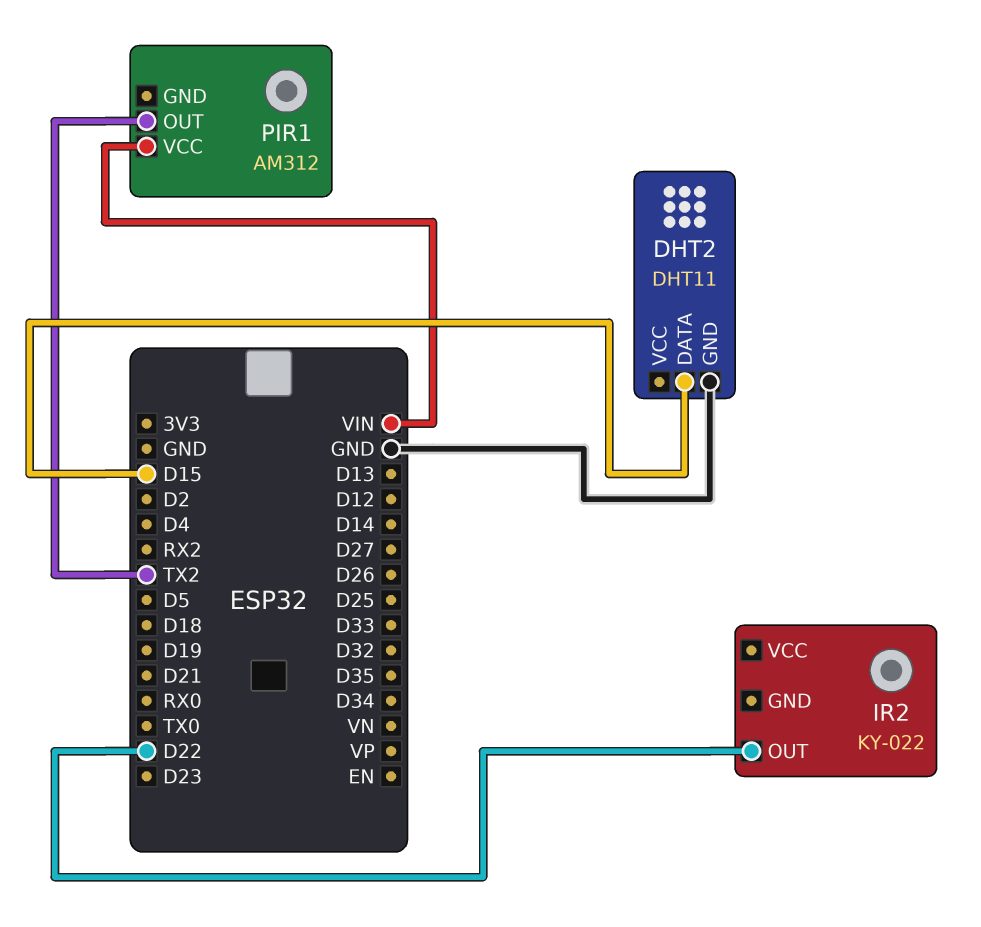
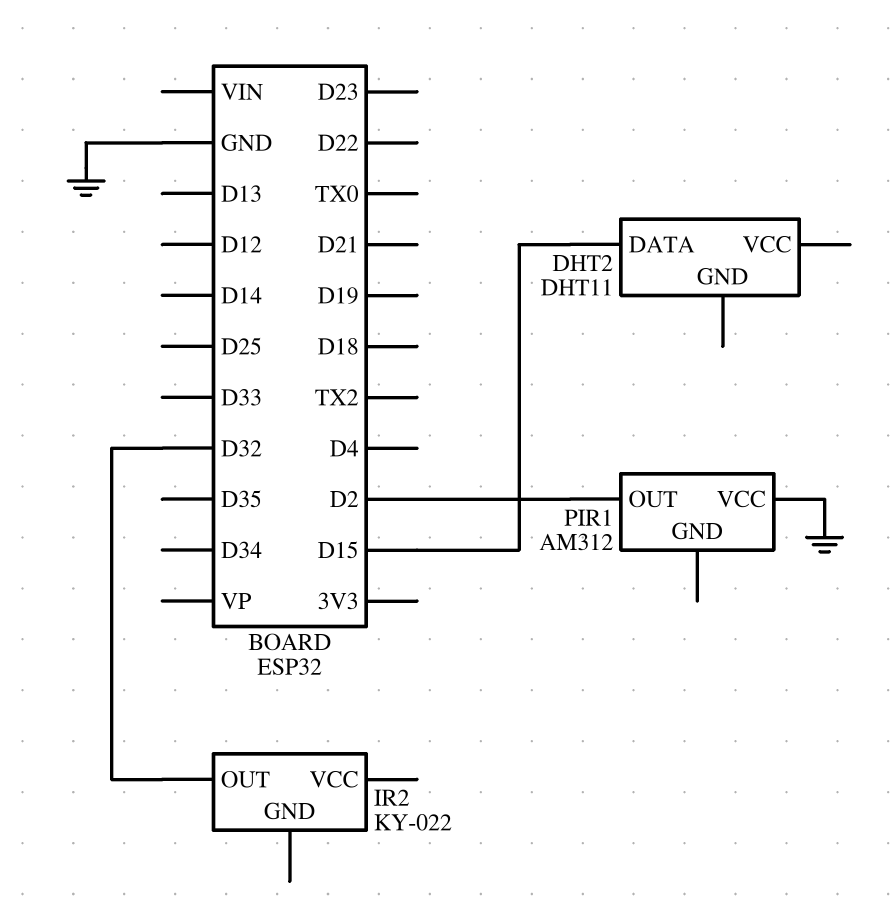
DHT2 pin GND: GND -> none
IR2 pin OUT: D22 -> D32
PIR1 pin OUT: TX2 -> D2
PIR1 pin VCC: VIN -> GND

